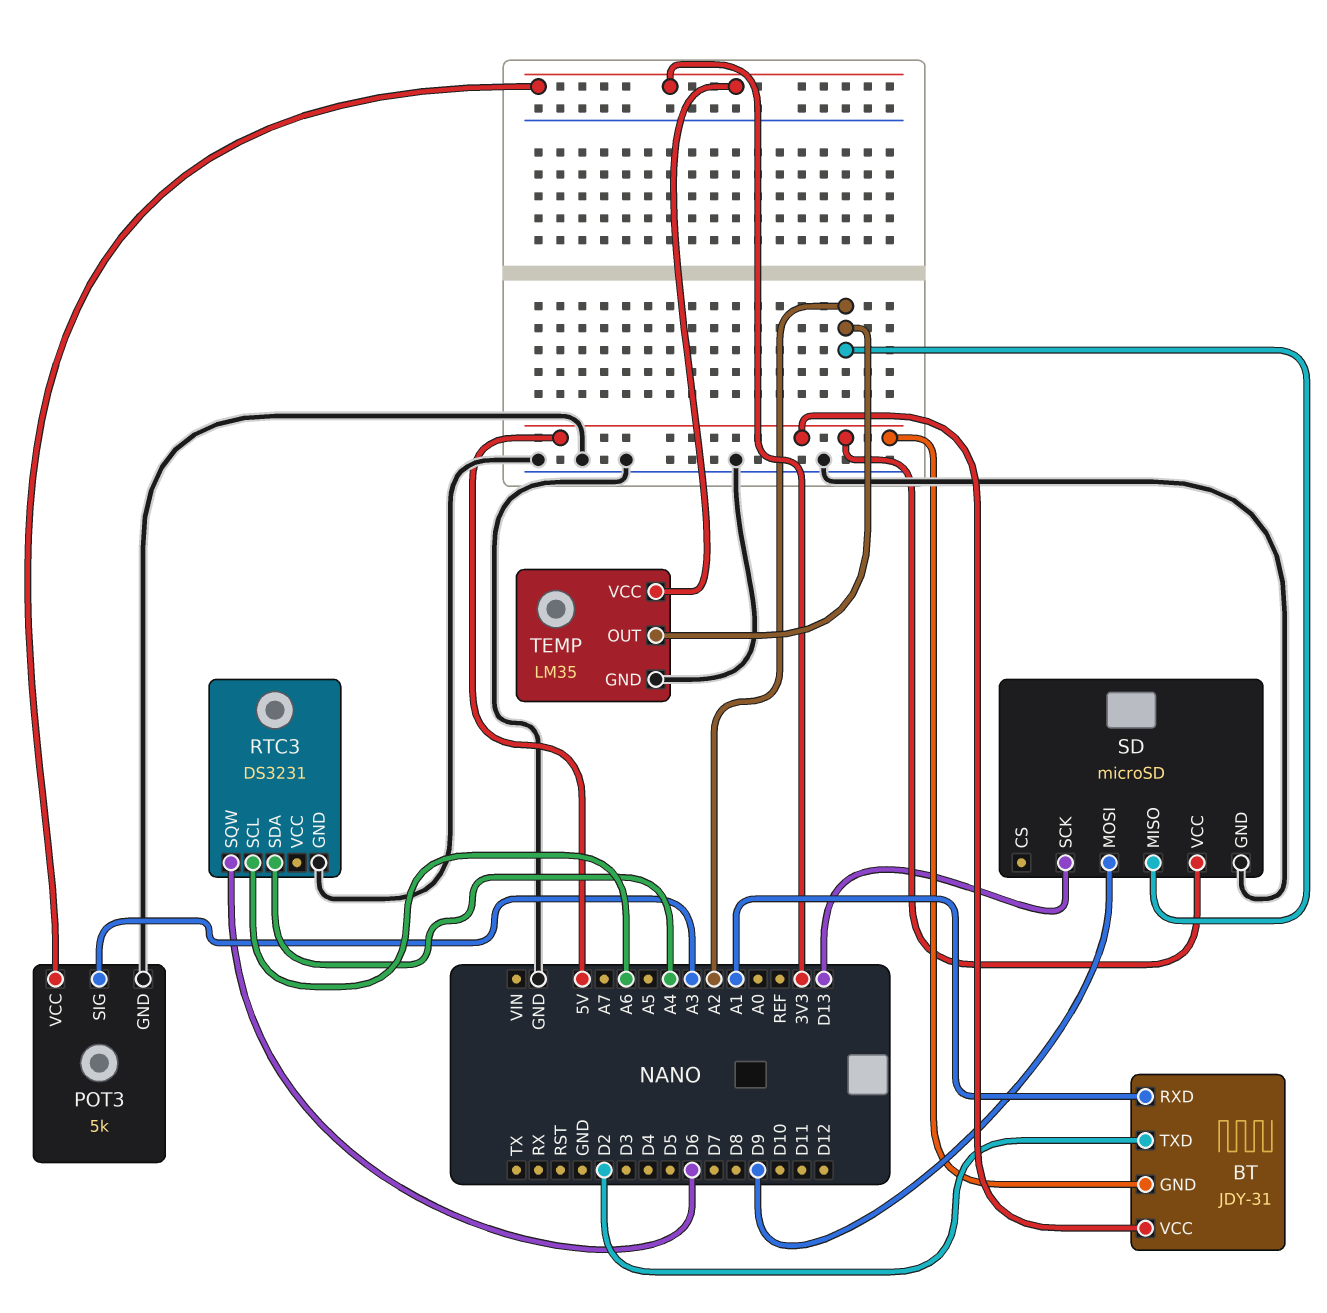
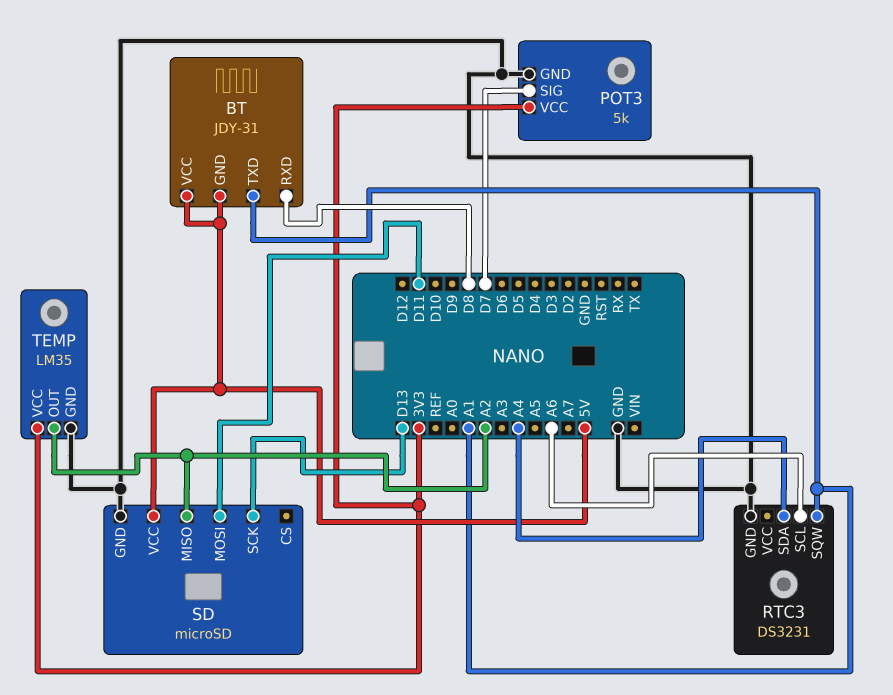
BT pin RXD: A1 -> D8
BT pin TXD: D2 -> A1
POT3 pin SIG: A3 -> D7
RTC3 pin SQW: D6 -> A1
SD pin MOSI: D9 -> D11

